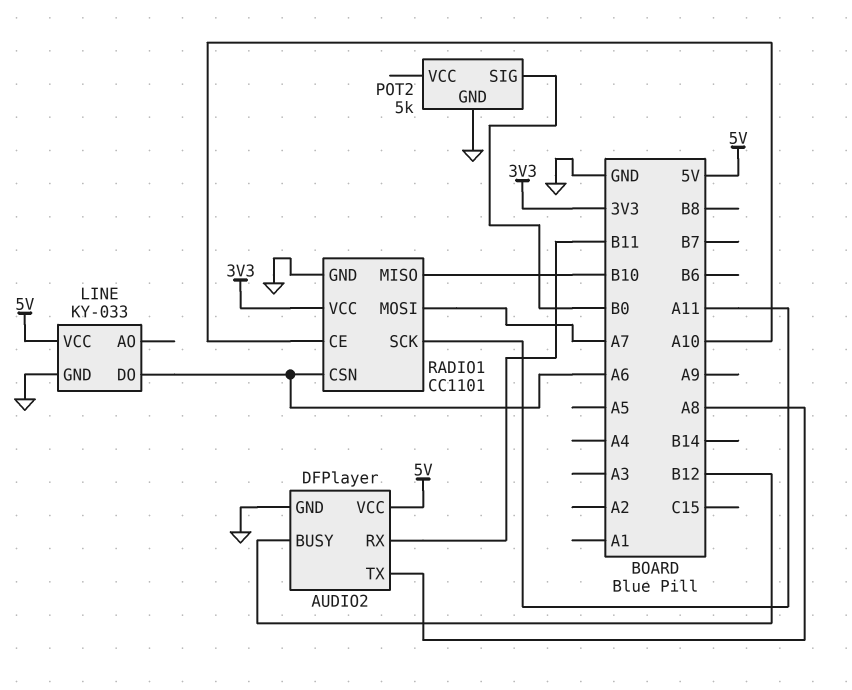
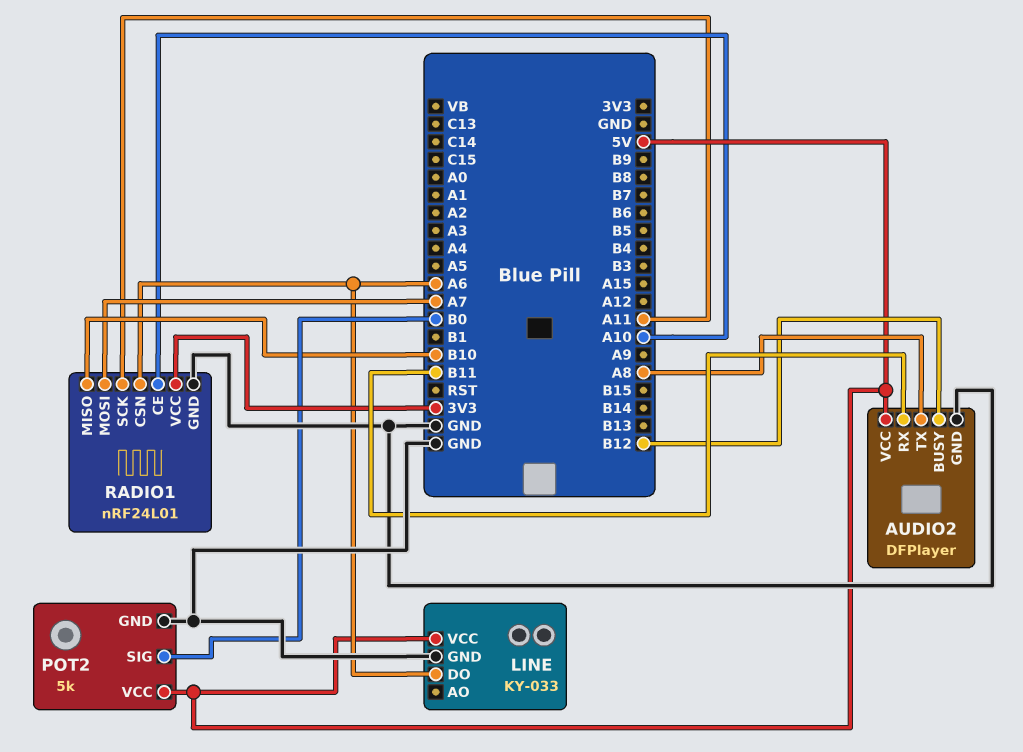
POT2 pin VCC: none -> 5V
RADIO1: CC1101 -> nRF24L01

